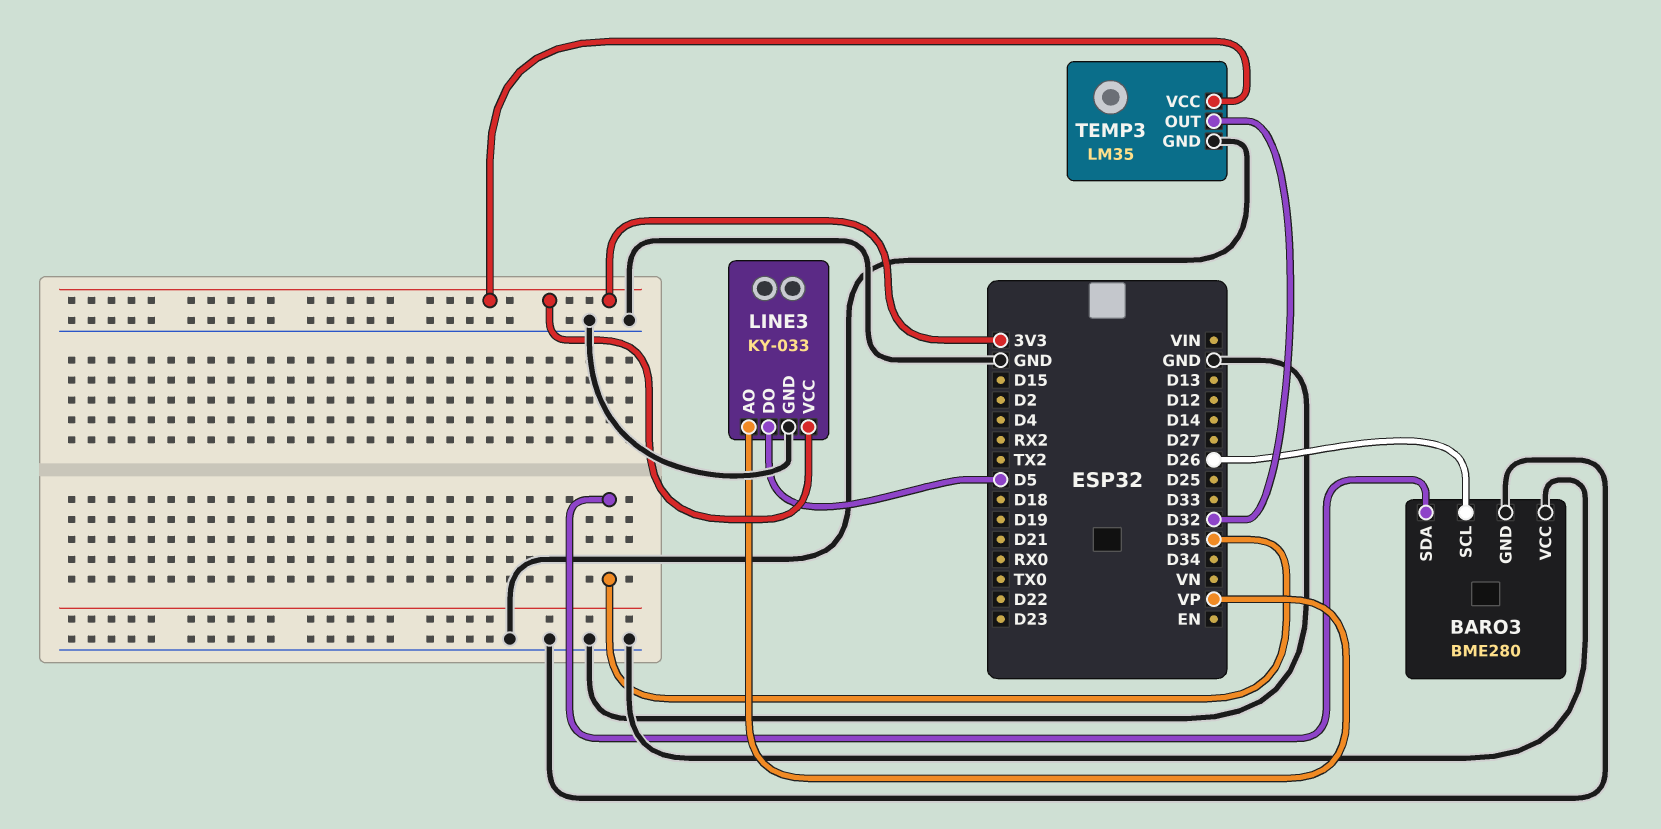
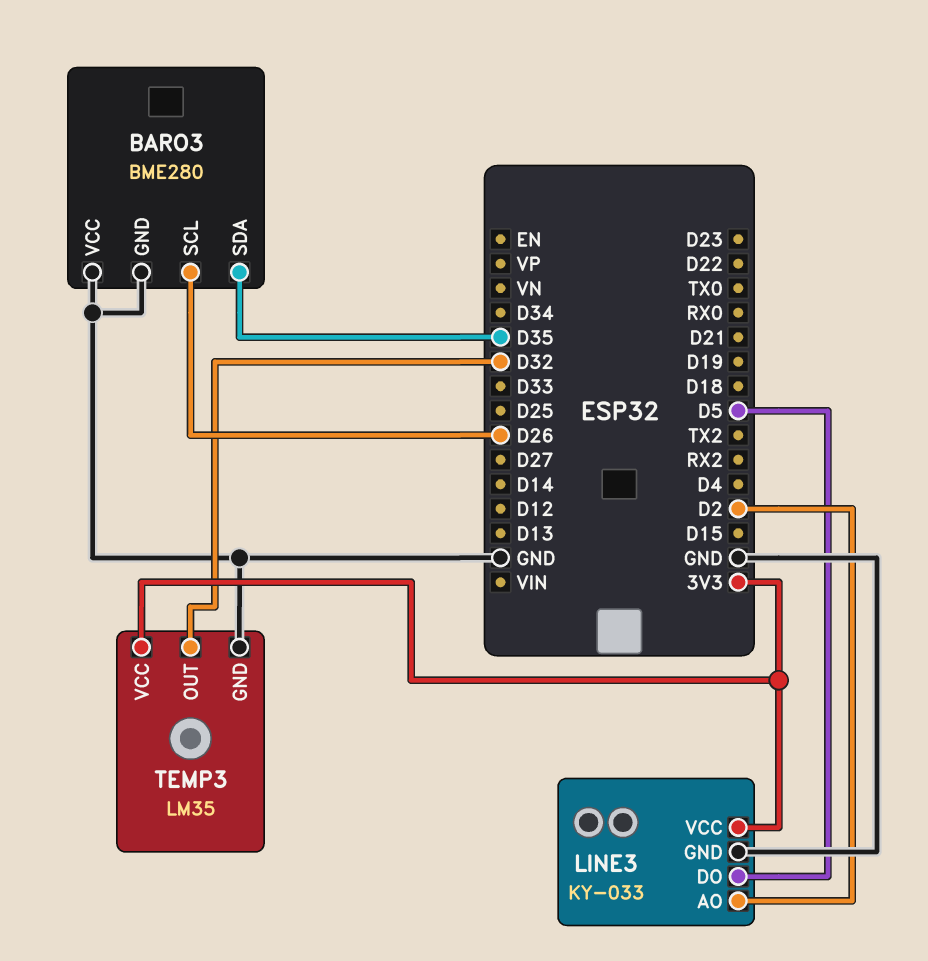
LINE3 pin AO: VP -> D2

